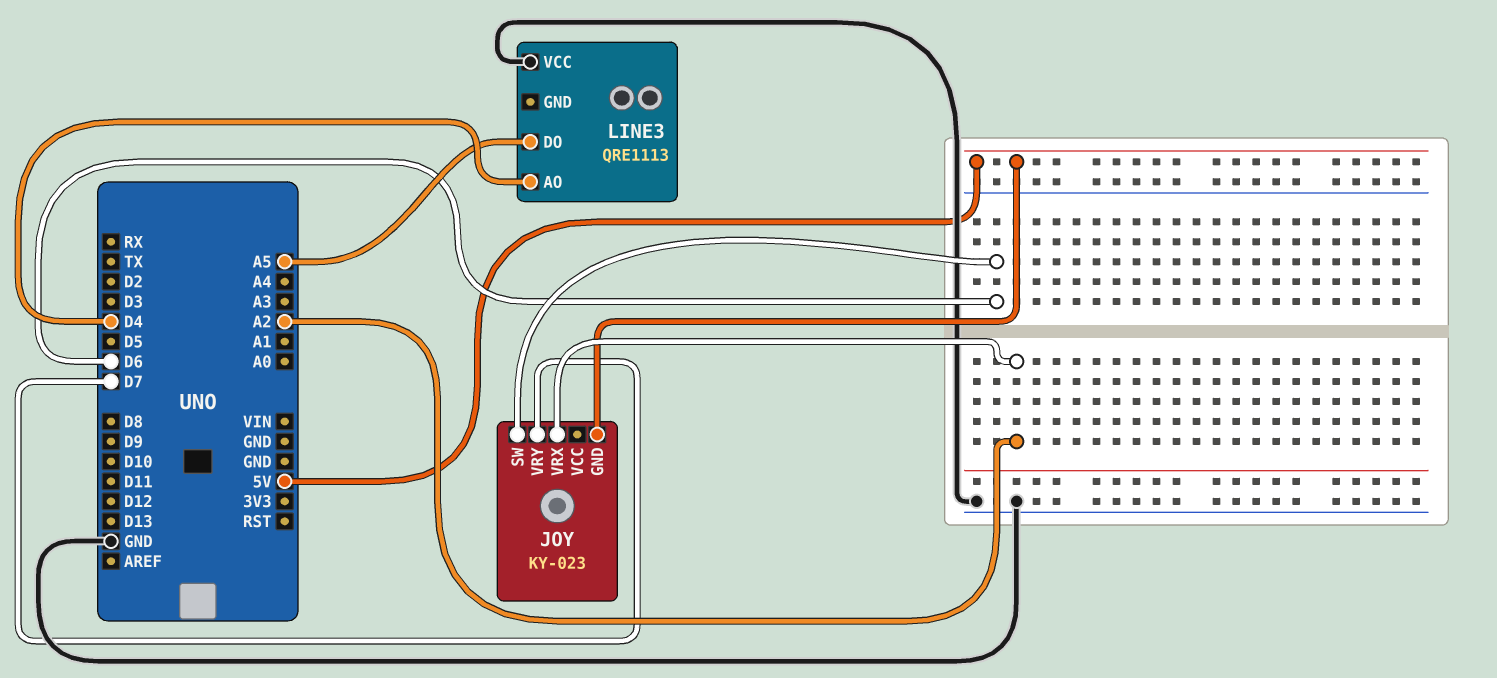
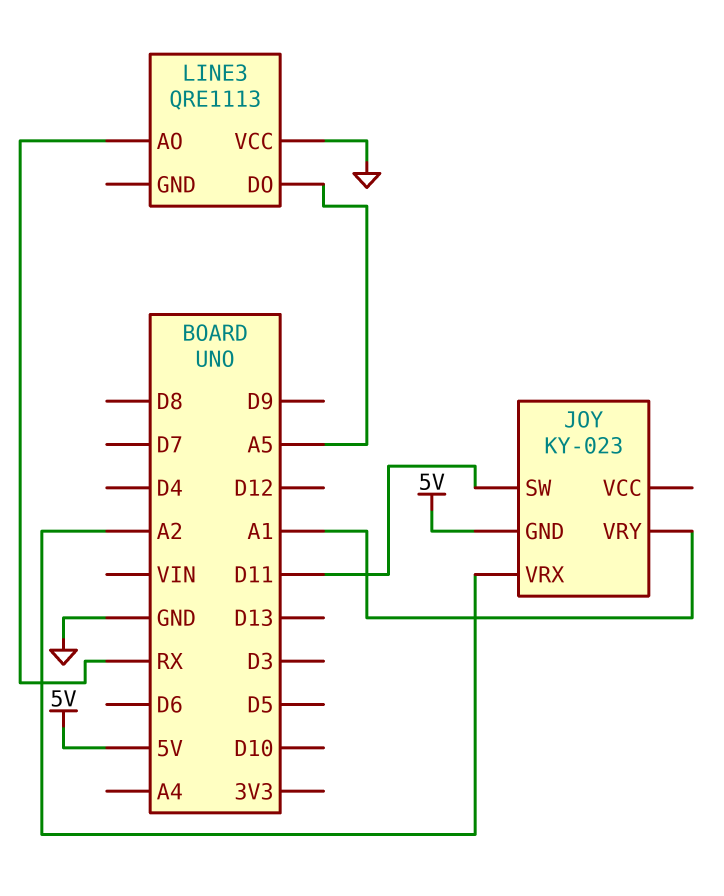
JOY pin SW: D6 -> D11
JOY pin VRY: D7 -> A1
LINE3 pin AO: D4 -> RX

